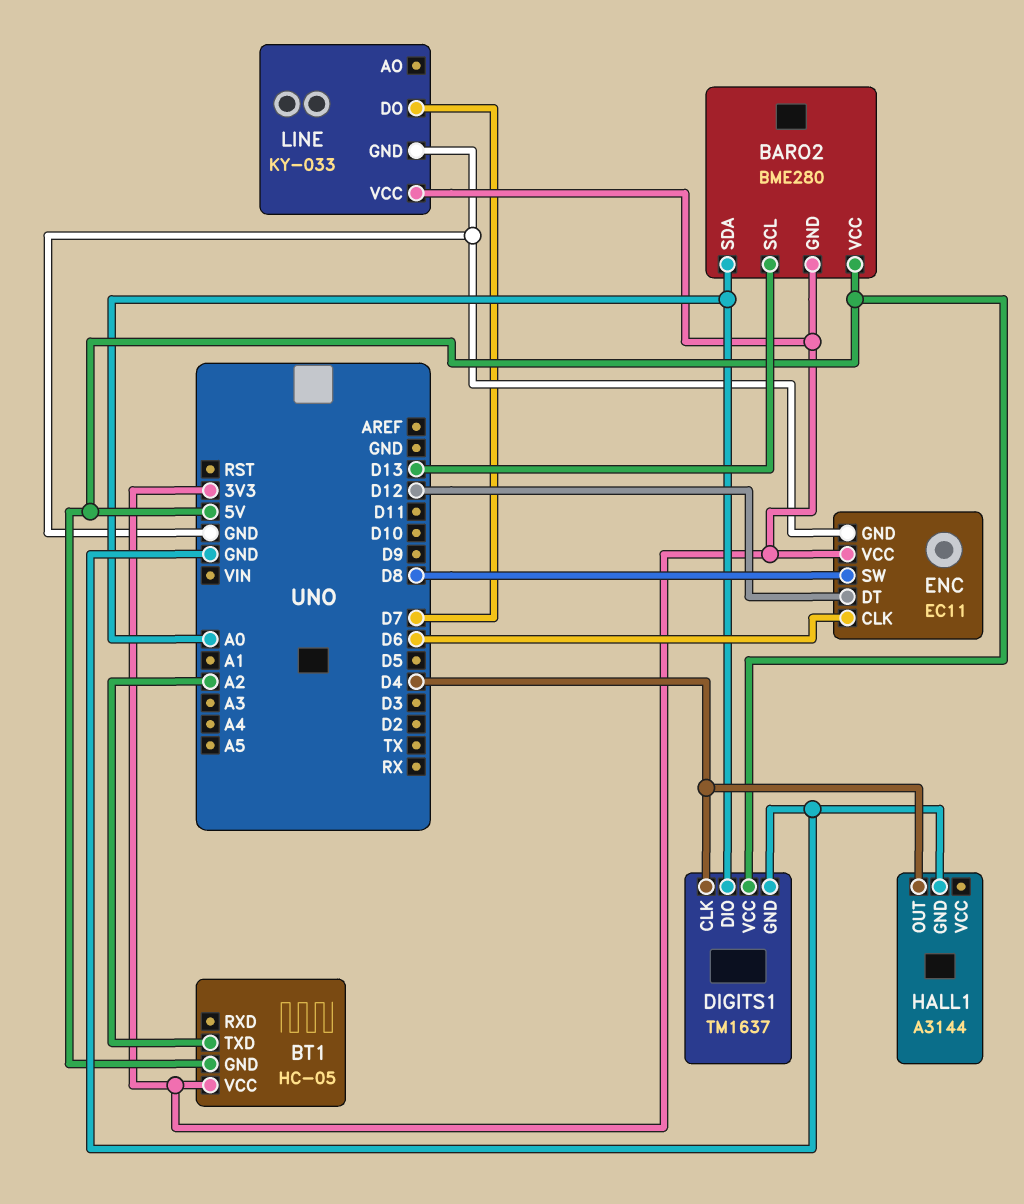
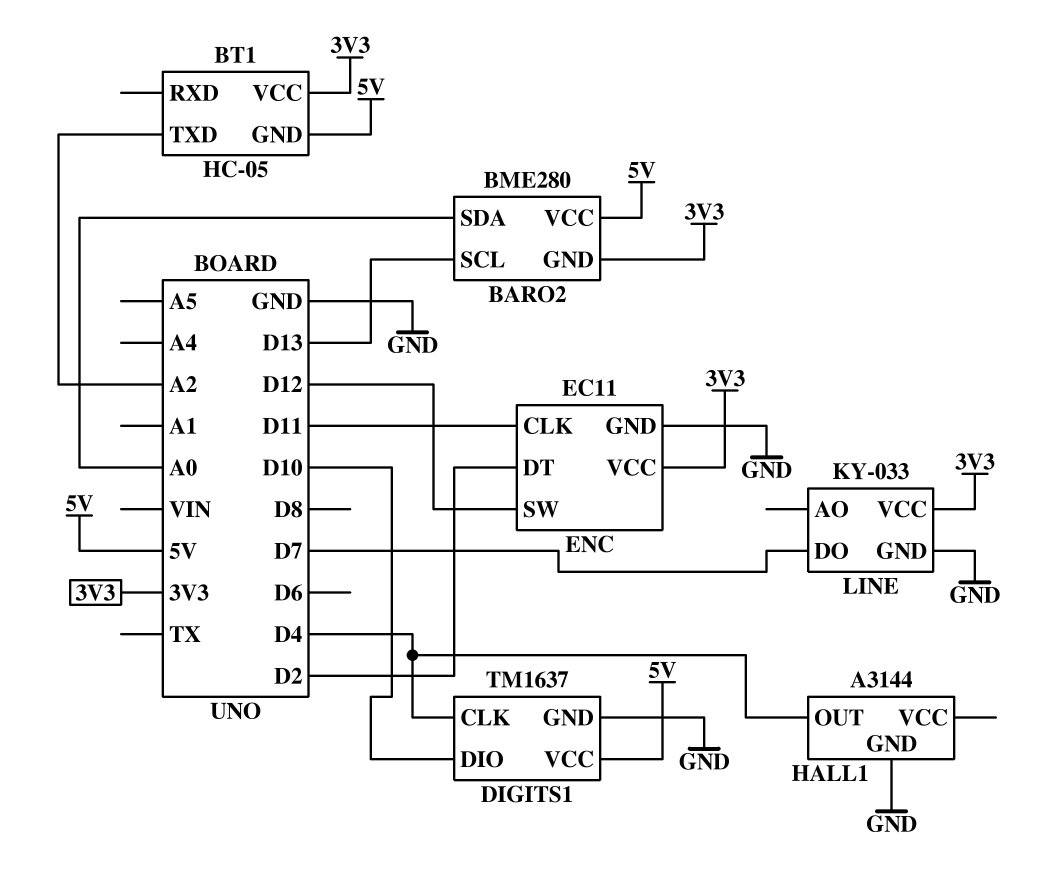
DIGITS1 pin DIO: A0 -> D10
ENC pin CLK: D6 -> D11
ENC pin DT: D12 -> D2
ENC pin SW: D8 -> D12

